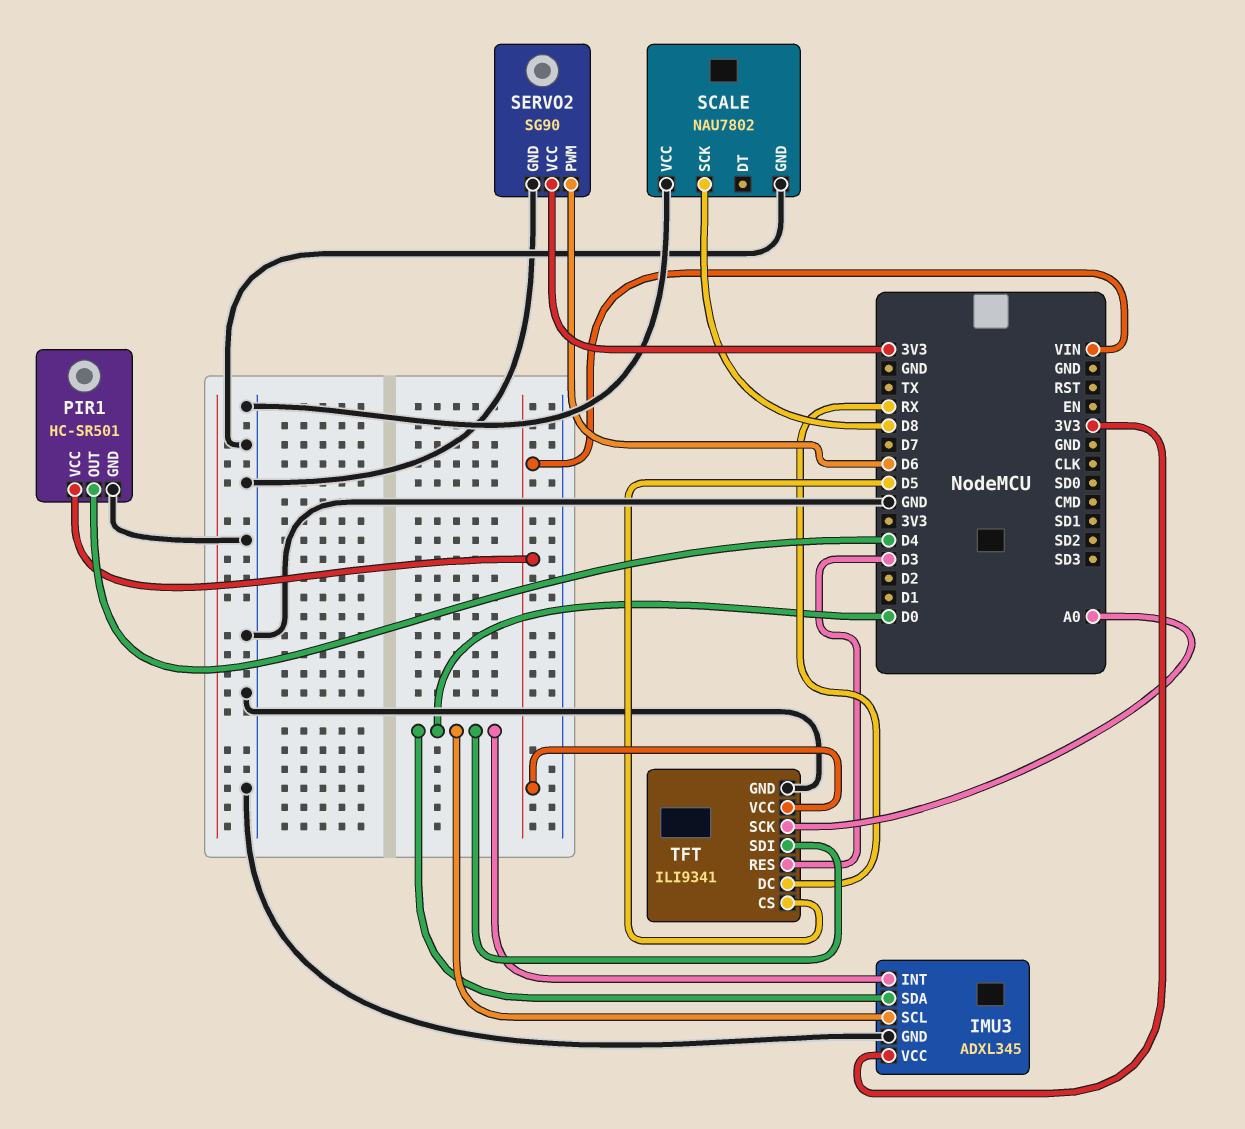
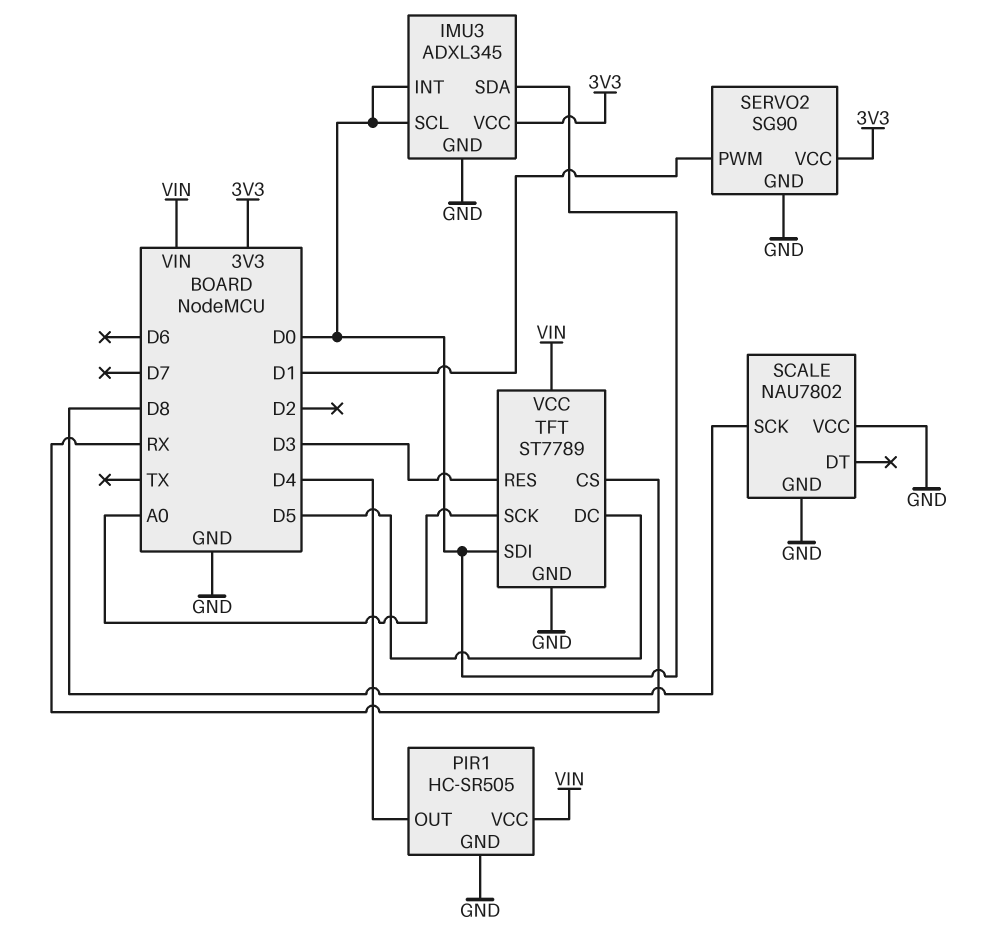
PIR1: HC-SR501 -> HC-SR505
SERVO2 pin PWM: D6 -> D1
TFT: ILI9341 -> ST7789
TFT pin CS: D5 -> RX
TFT pin DC: RX -> D5

